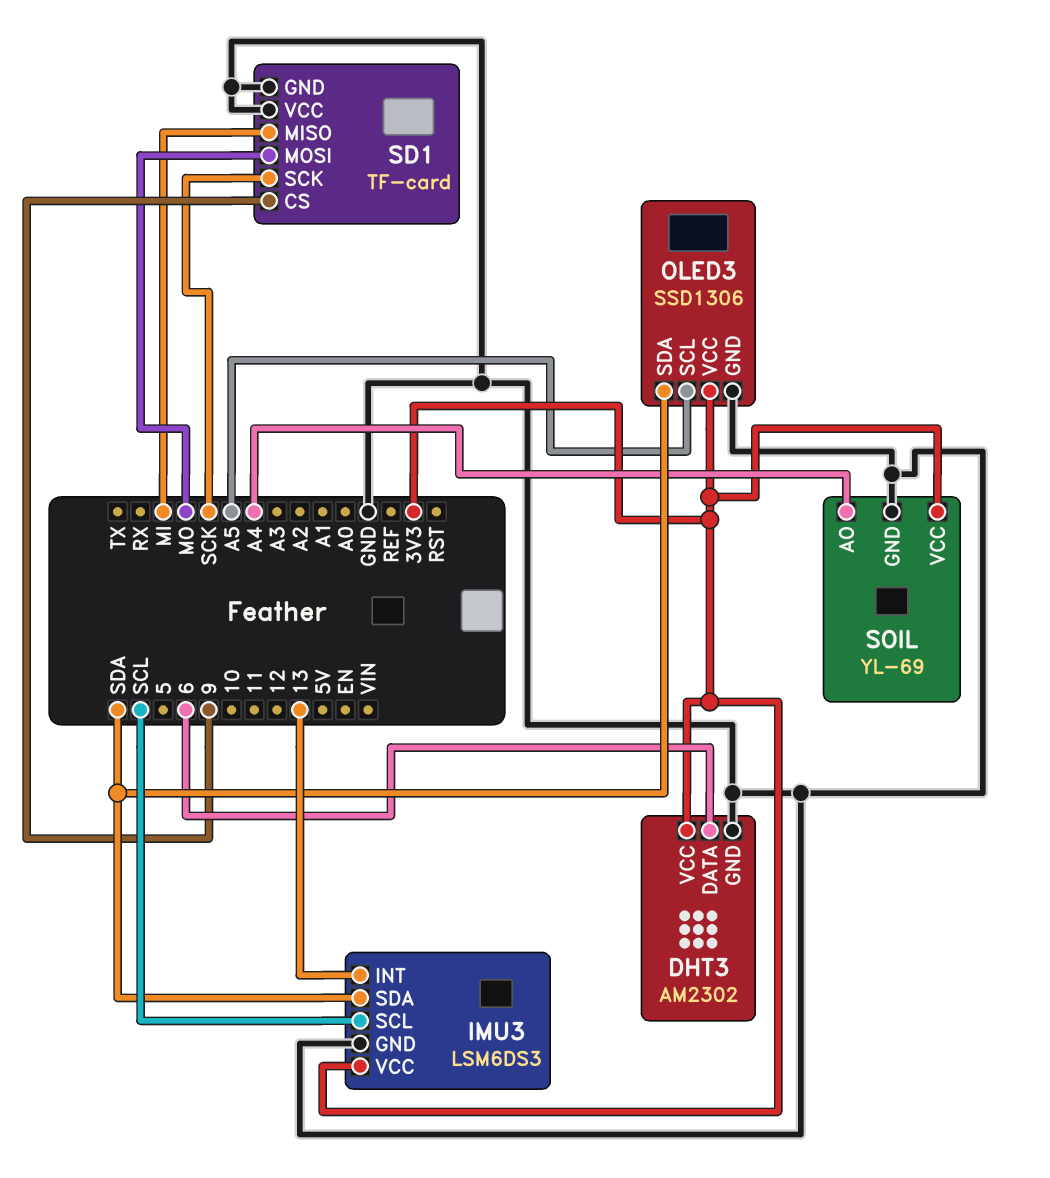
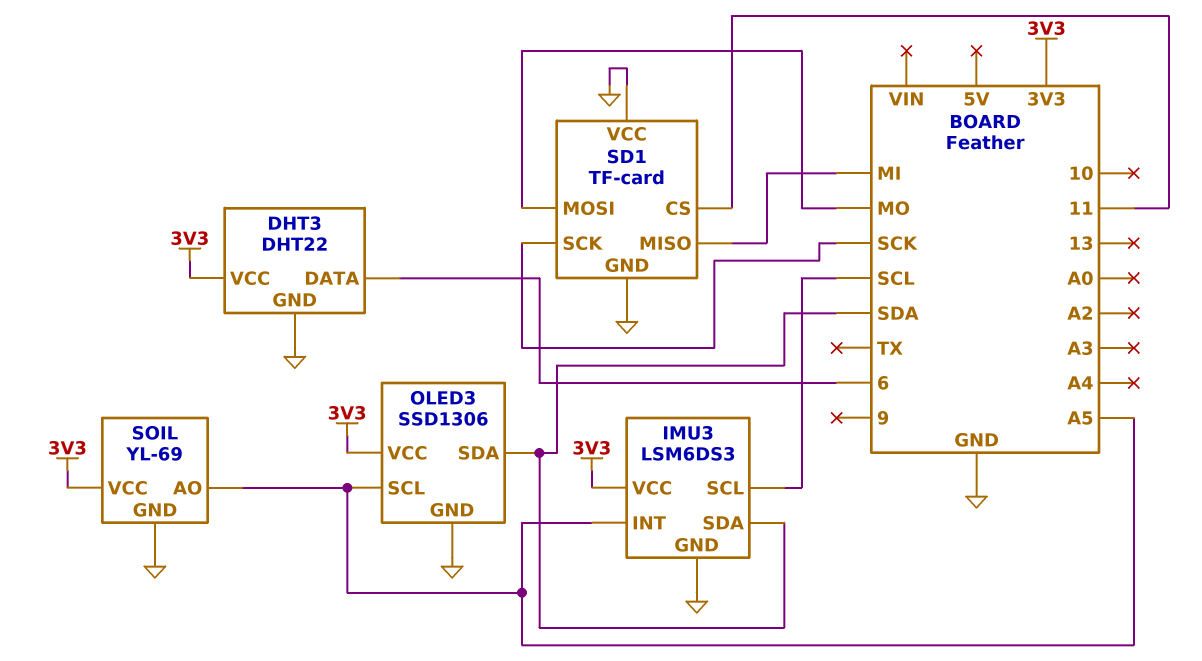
DHT3: AM2302 -> DHT22
IMU3 pin INT: 13 -> A5
SD1 pin CS: 9 -> 11
SOIL pin AO: A4 -> A5

